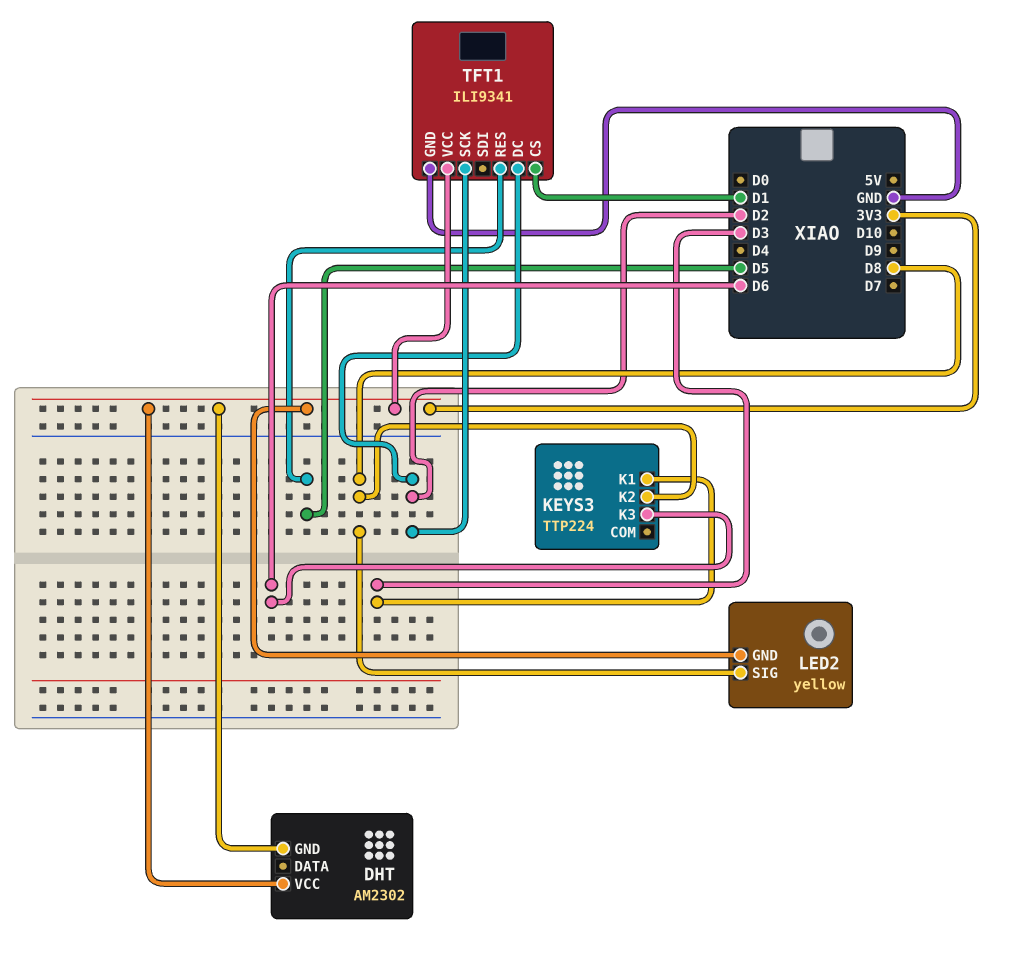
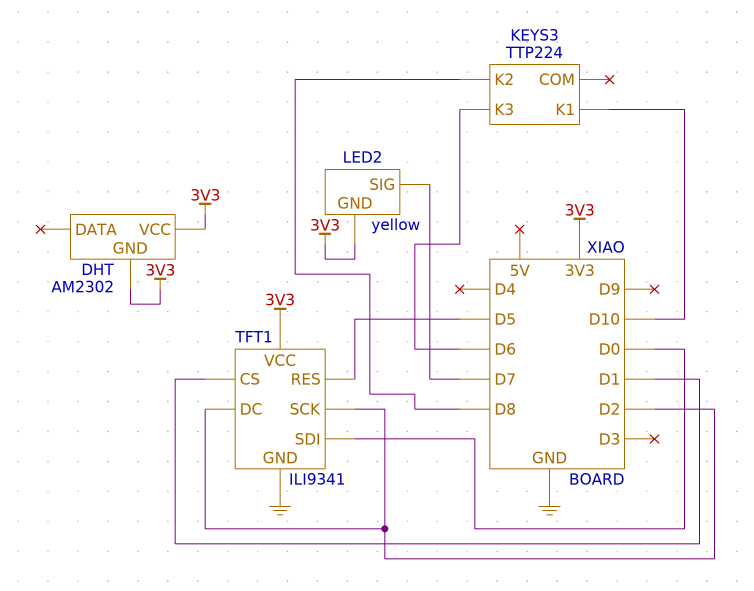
KEYS3 pin K1: D3 -> D10
LED2 pin SIG: D8 -> D7
TFT1 pin SDI: none -> D0

